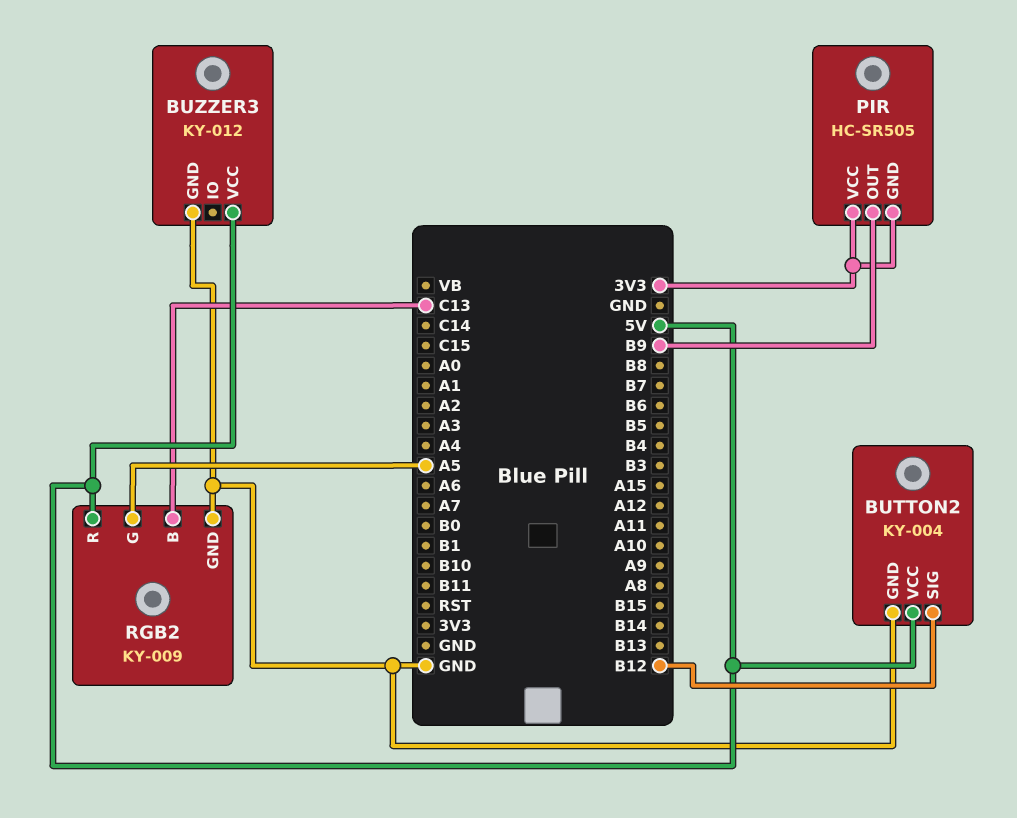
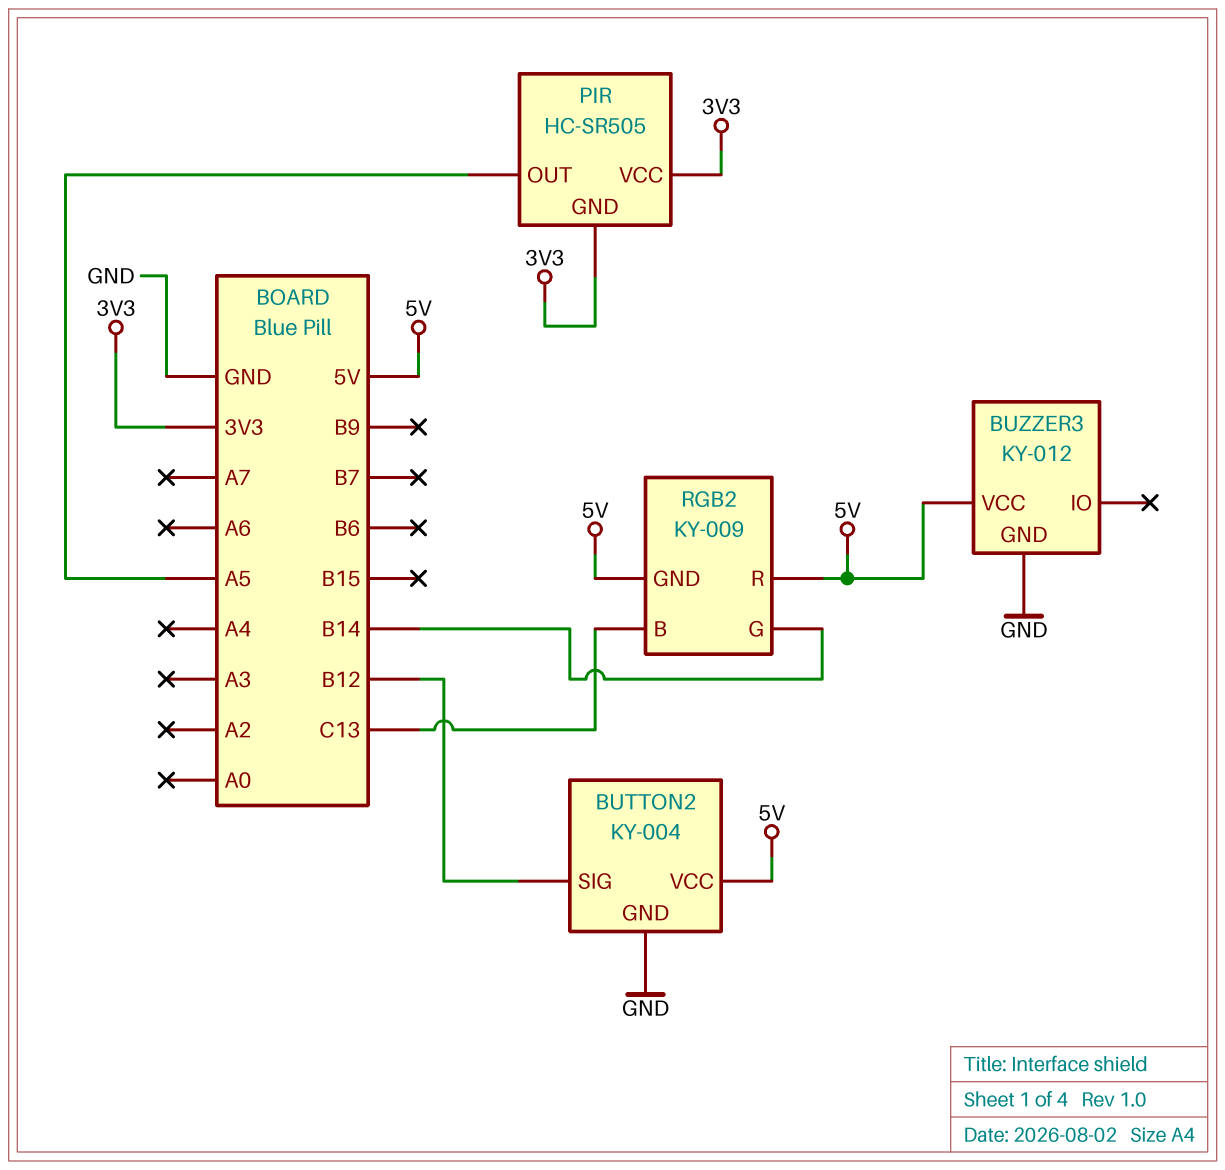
PIR pin OUT: B9 -> A5
RGB2 pin G: A5 -> B14
RGB2 pin GND: GND -> 5V

